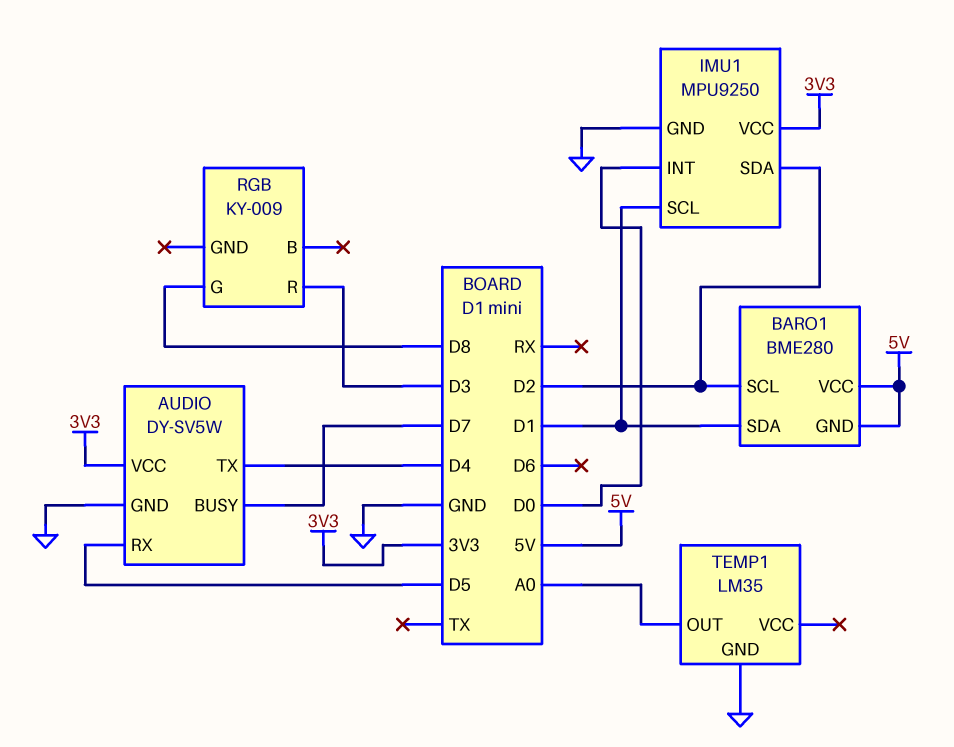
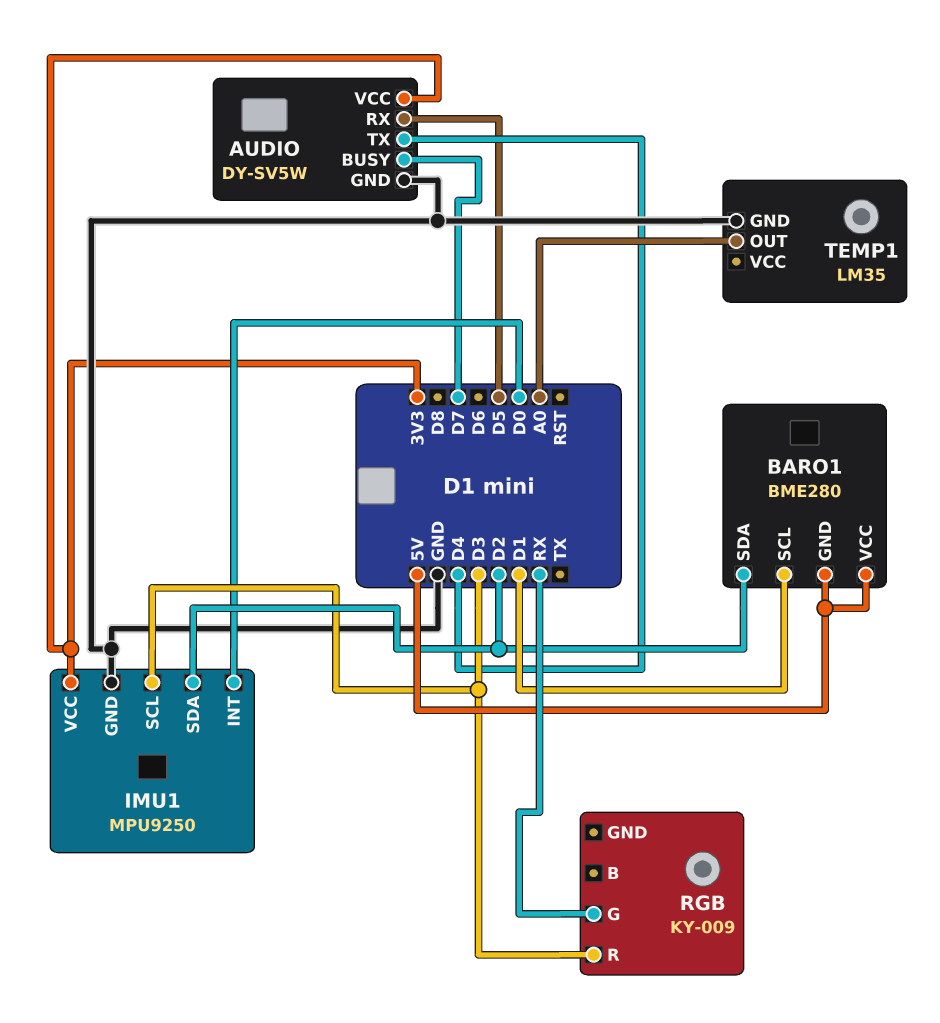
BARO1 pin SCL: D2 -> D1
BARO1 pin SDA: D1 -> D2
IMU1 pin SCL: D1 -> D3
RGB pin G: D8 -> RX

